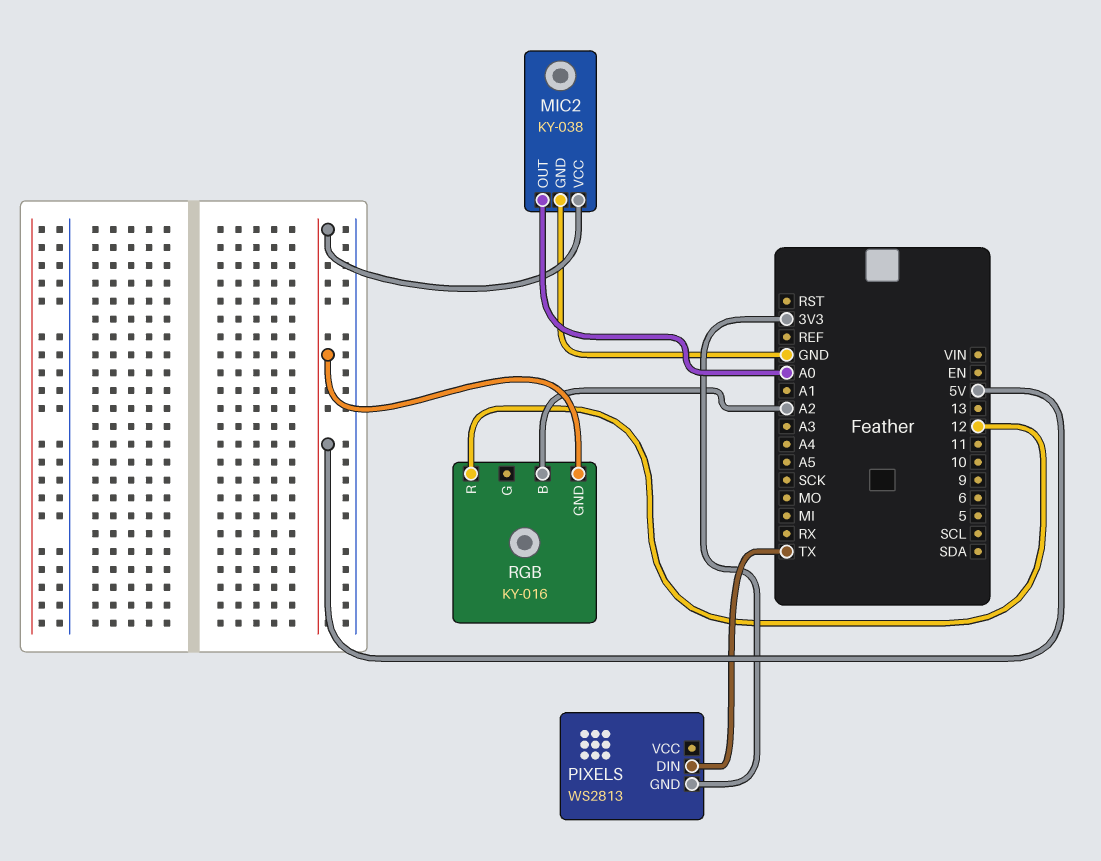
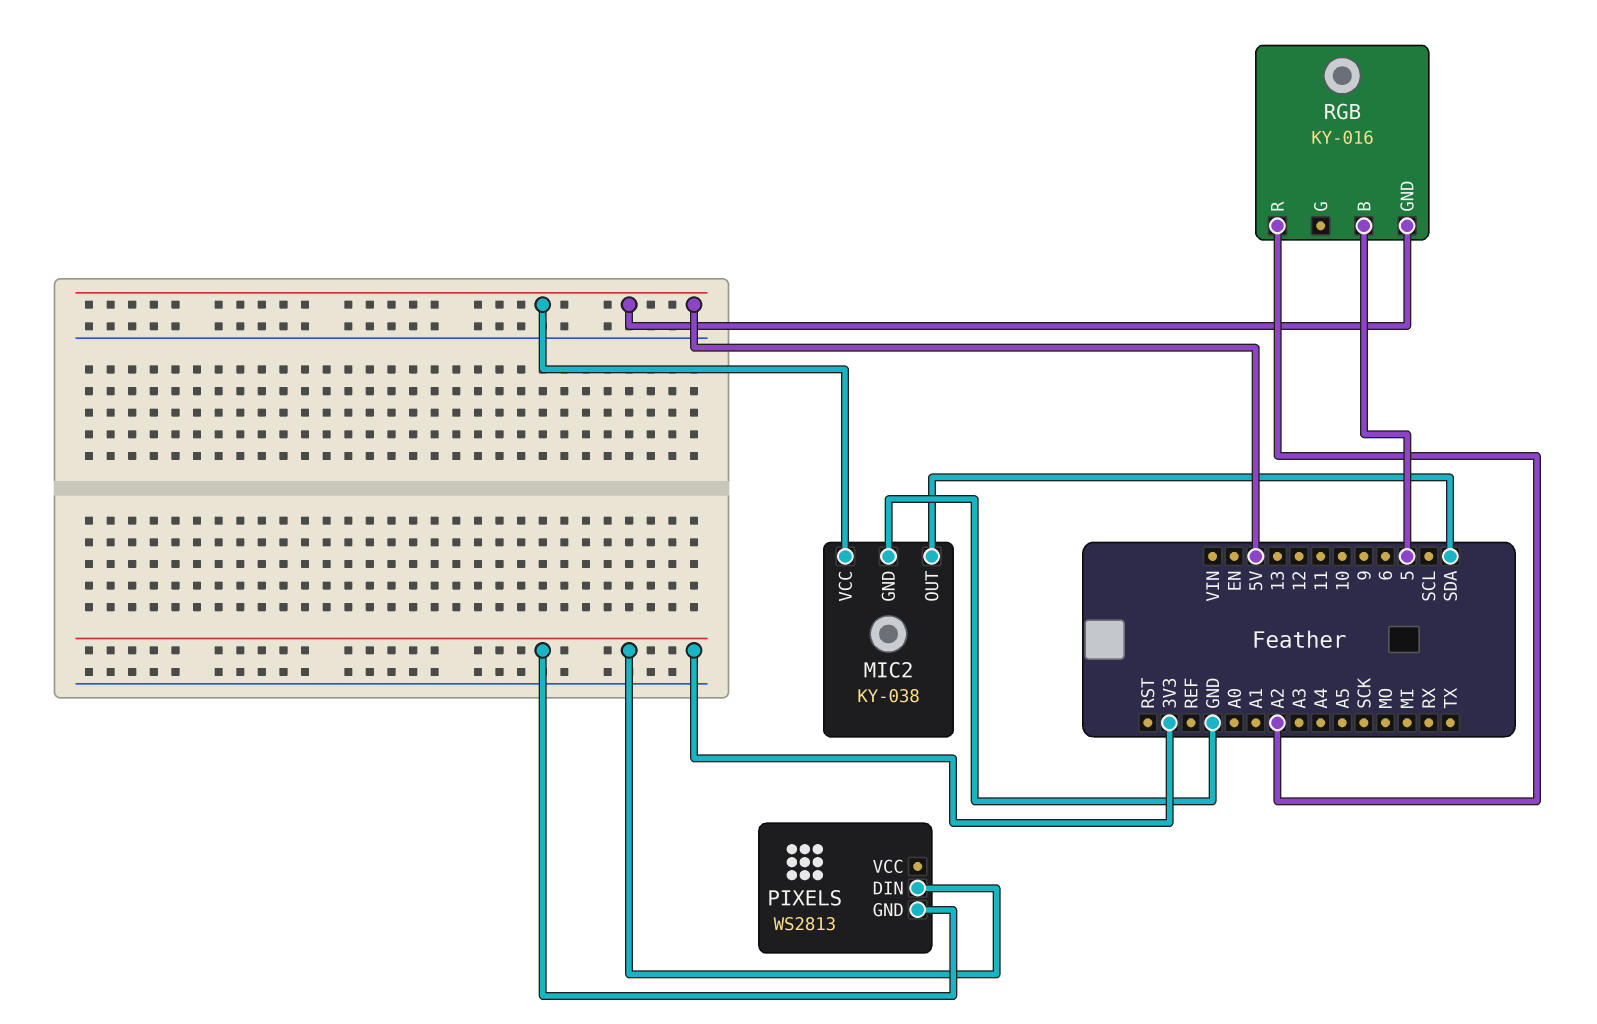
MIC2 pin OUT: A0 -> SDA
PIXELS pin DIN: TX -> 3V3
RGB pin B: A2 -> 5
RGB pin R: 12 -> A2

